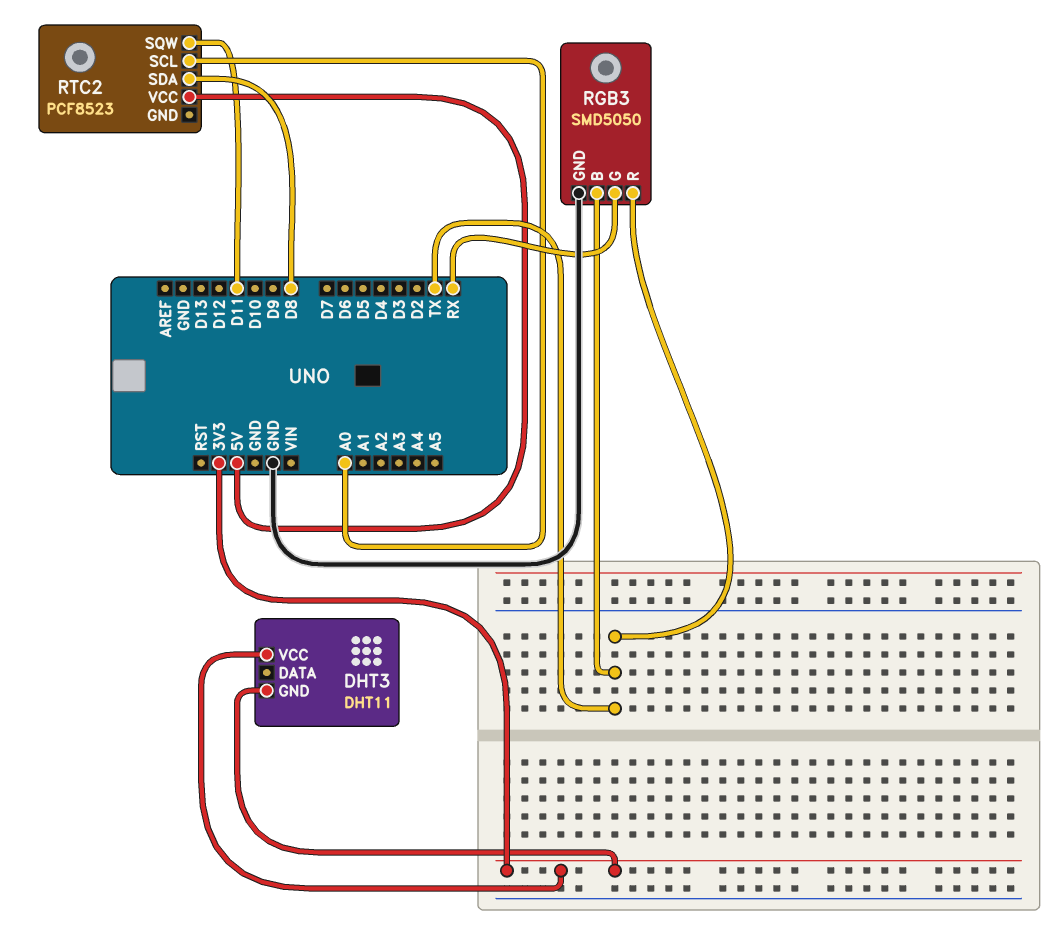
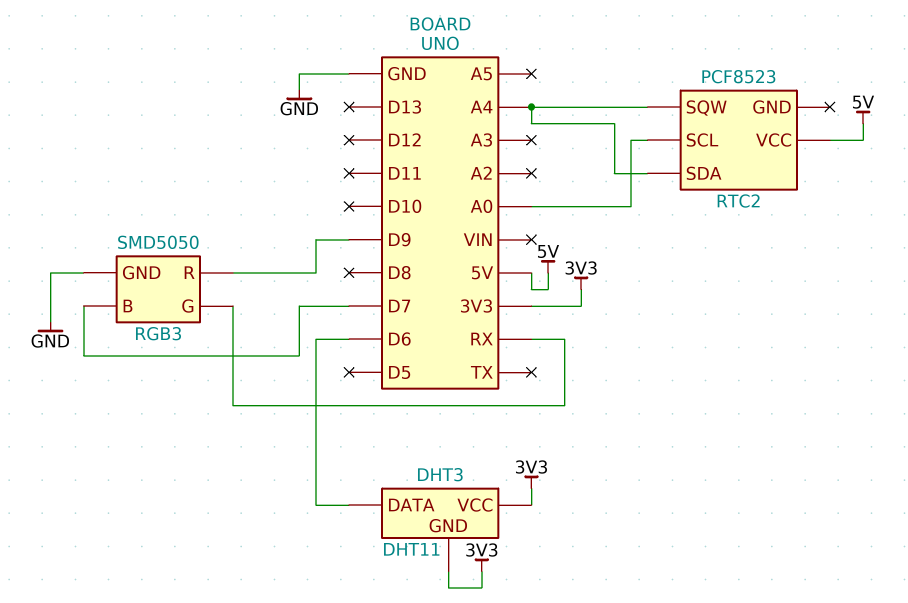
DHT3 pin DATA: none -> D6
RGB3 pin B: TX -> D7
RGB3 pin R: TX -> D9
RTC2 pin SDA: D8 -> A4
RTC2 pin SQW: D11 -> A4

